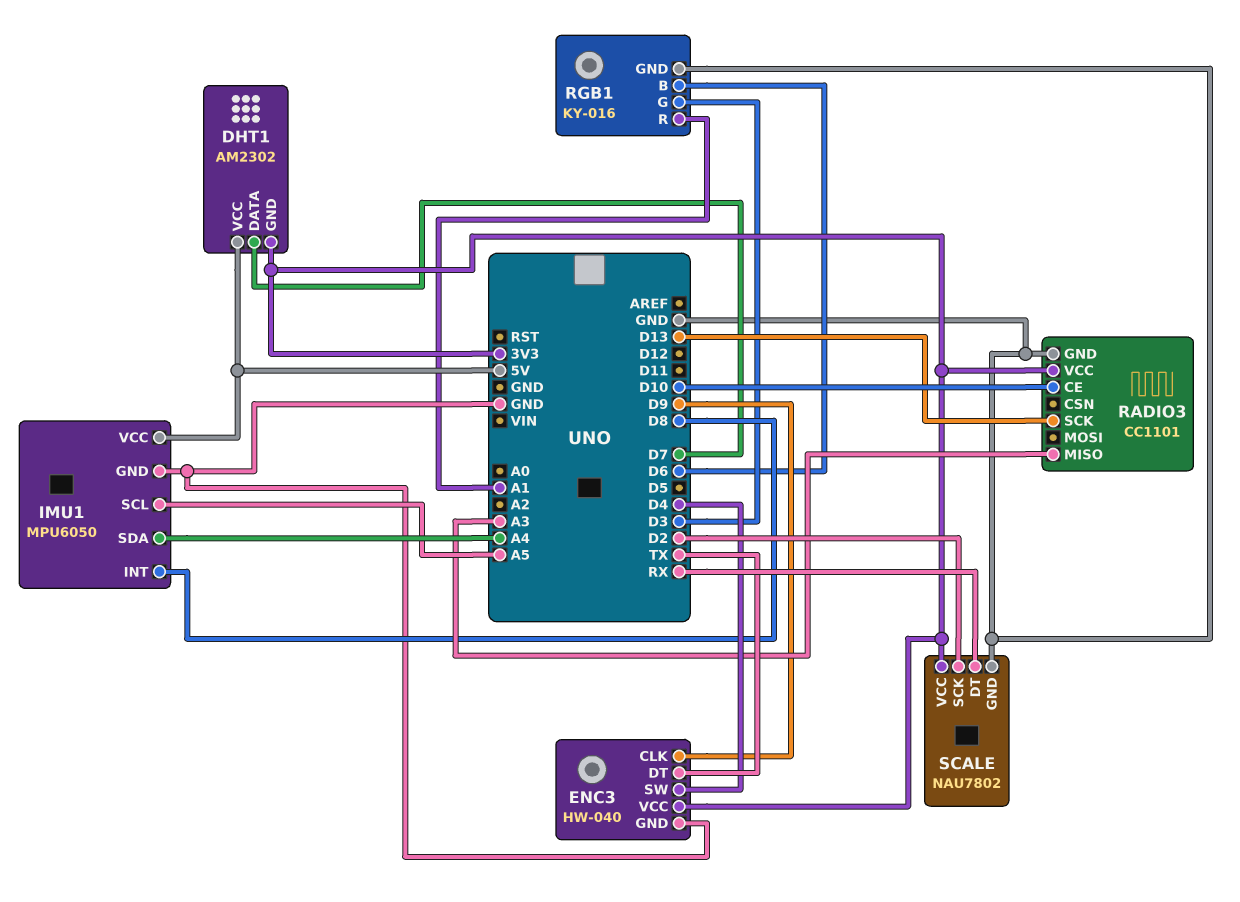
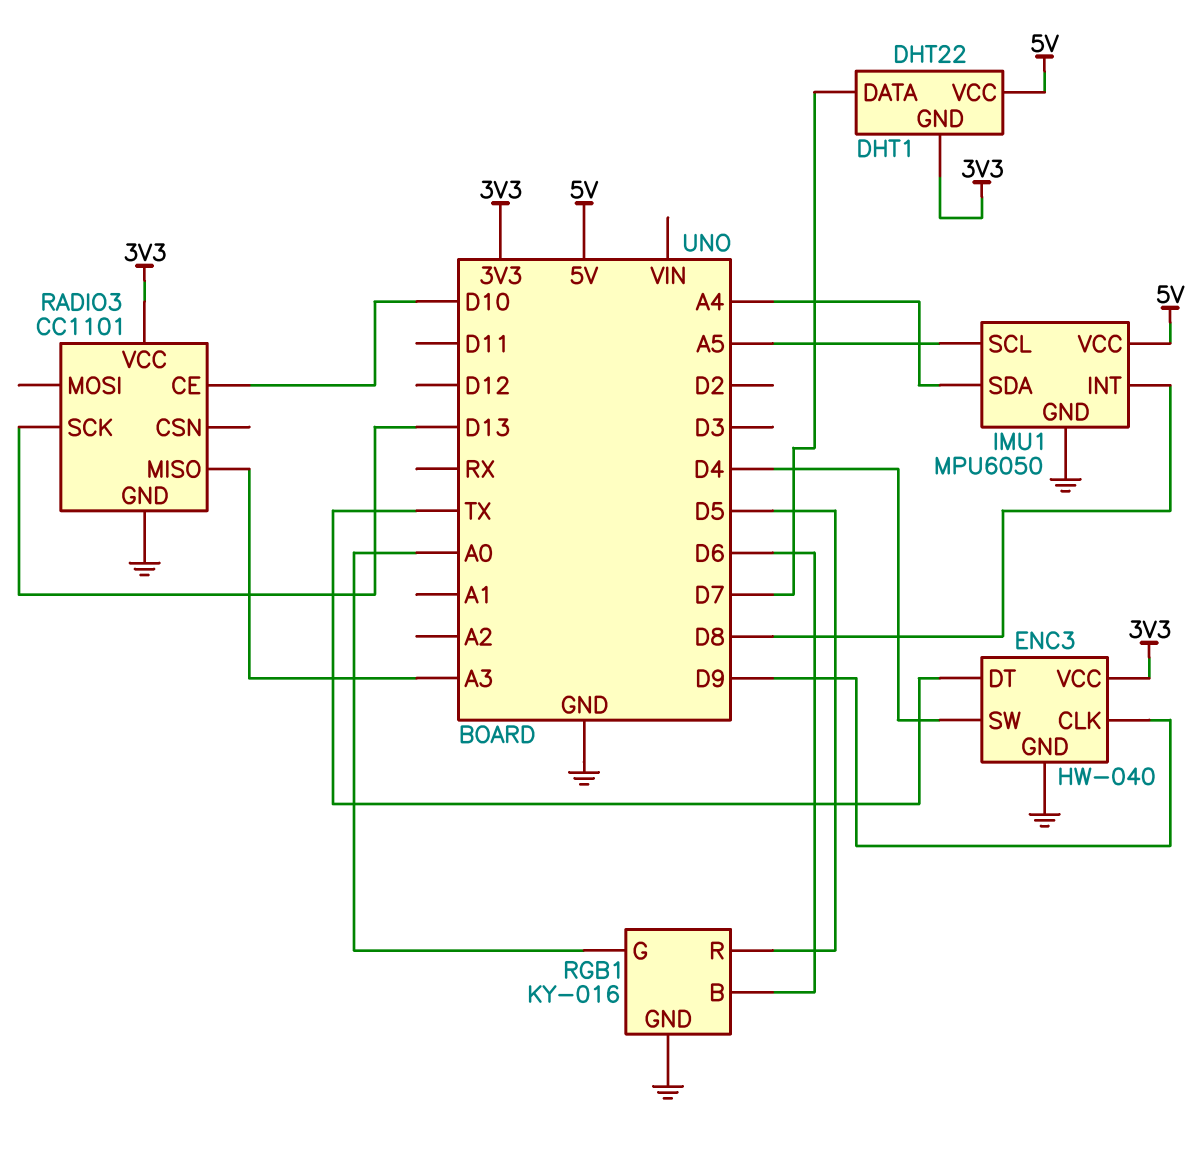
DHT1: AM2302 -> DHT22
RGB1 pin G: D3 -> A0
RGB1 pin R: A1 -> D5
SCALE: NAU7802 -> none
SCALE pin DT: RX -> none
SCALE pin GND: GND -> none
SCALE pin SCK: D2 -> none
SCALE pin VCC: 3V3 -> none

